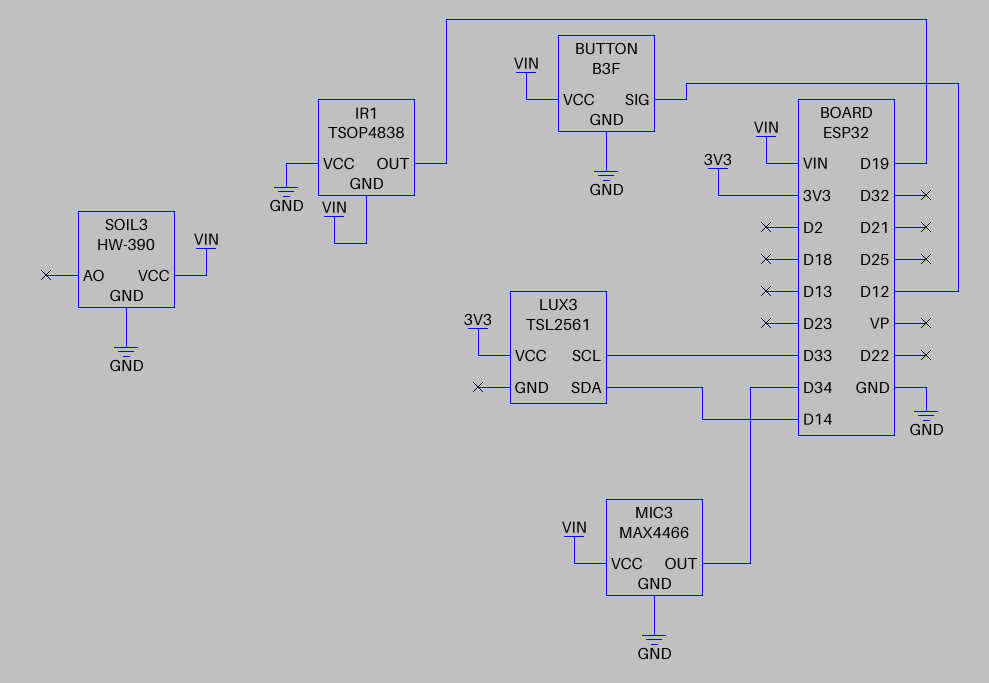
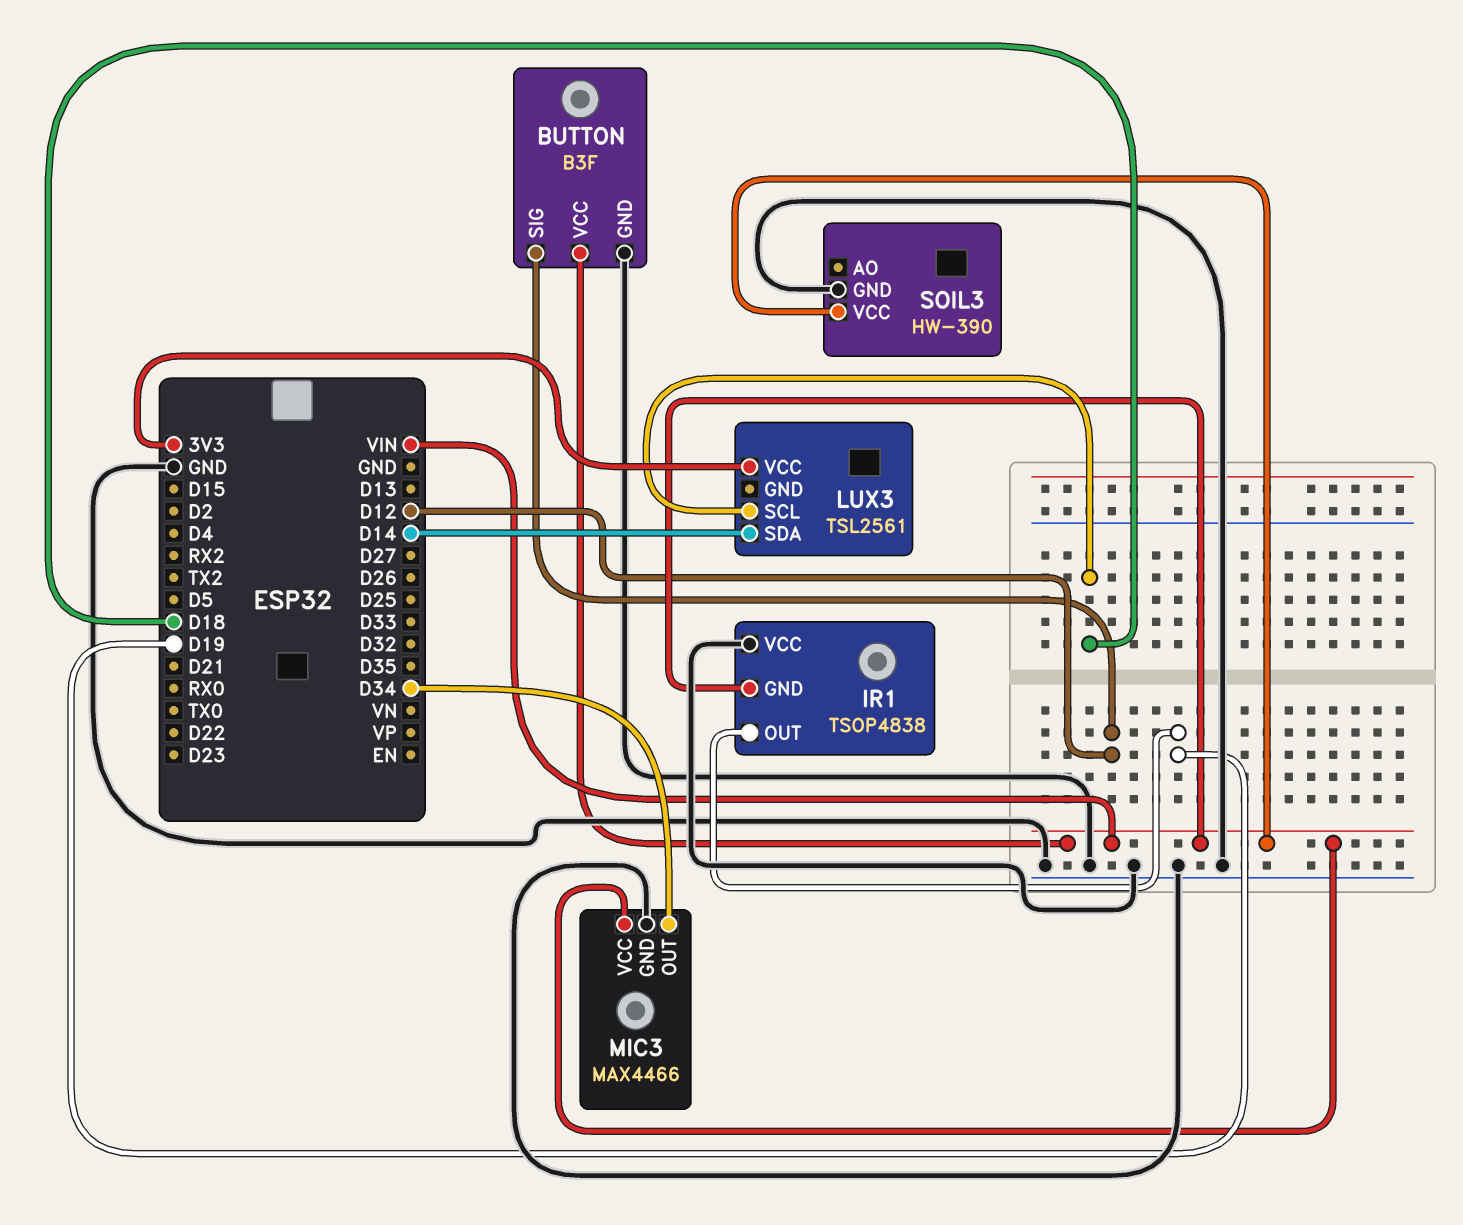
LUX3 pin SCL: D33 -> D18

